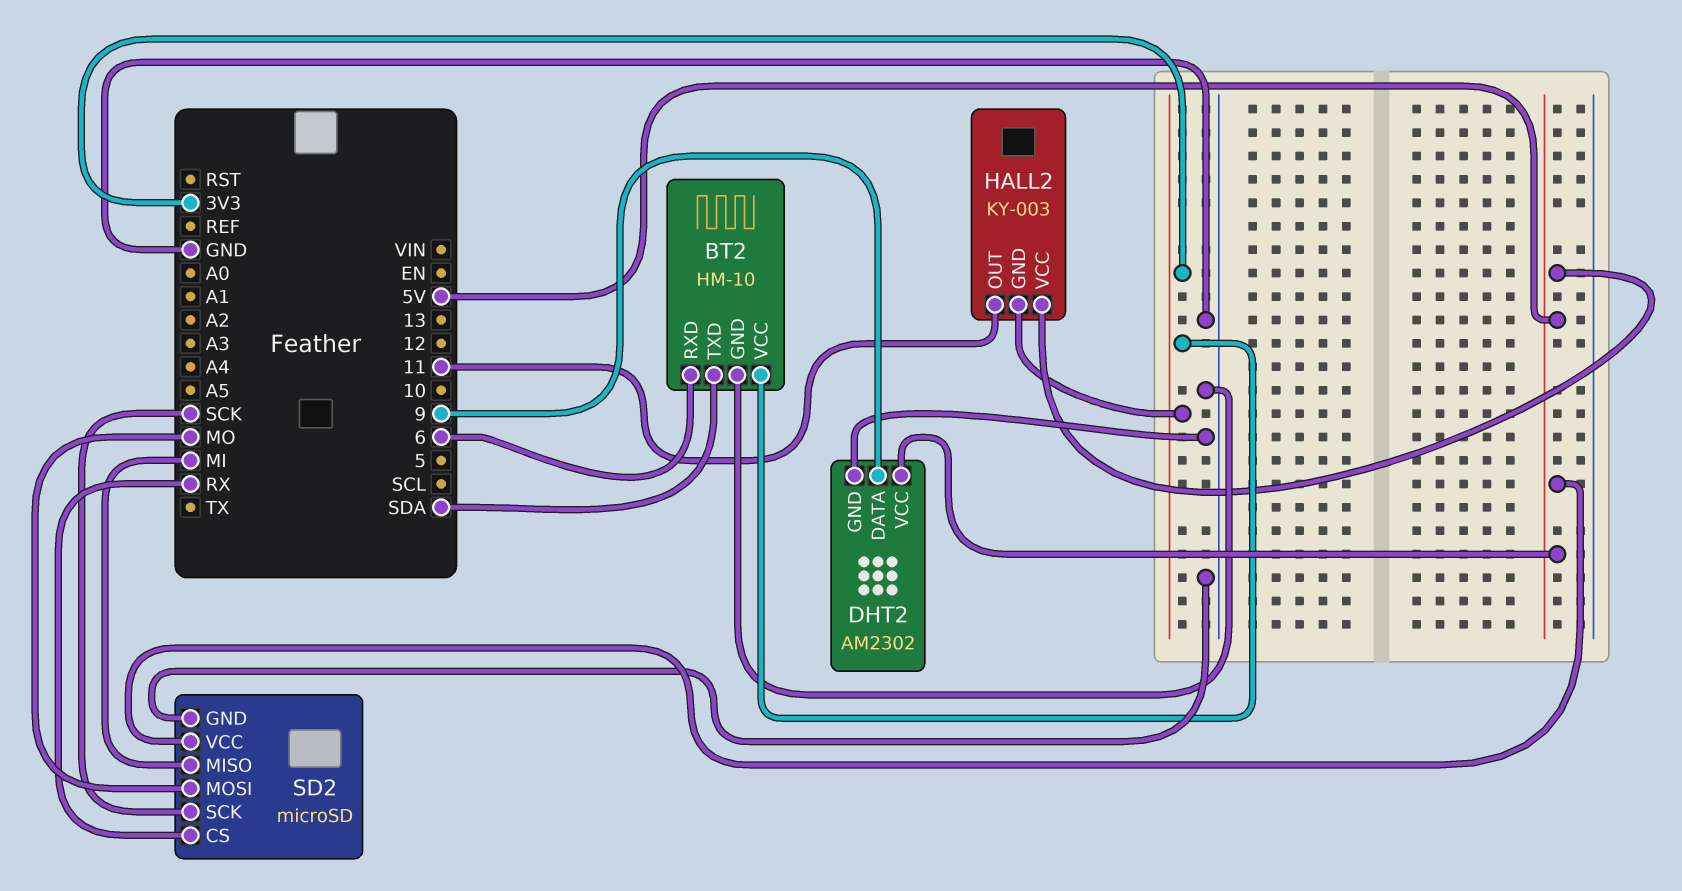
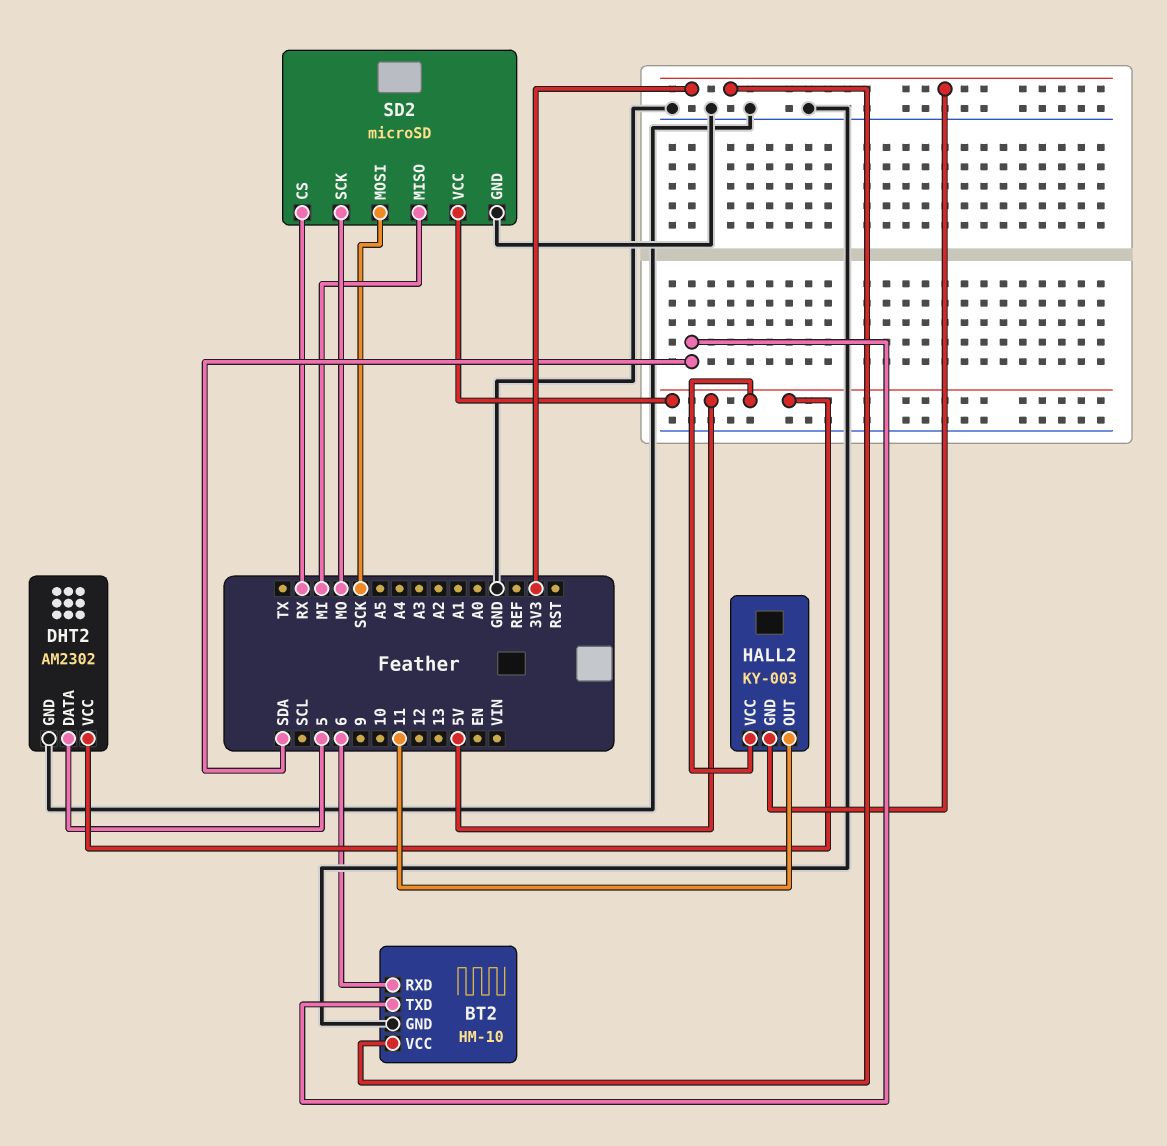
DHT2 pin DATA: 9 -> 5
SD2 pin MOSI: MO -> SCK
SD2 pin SCK: SCK -> MO

